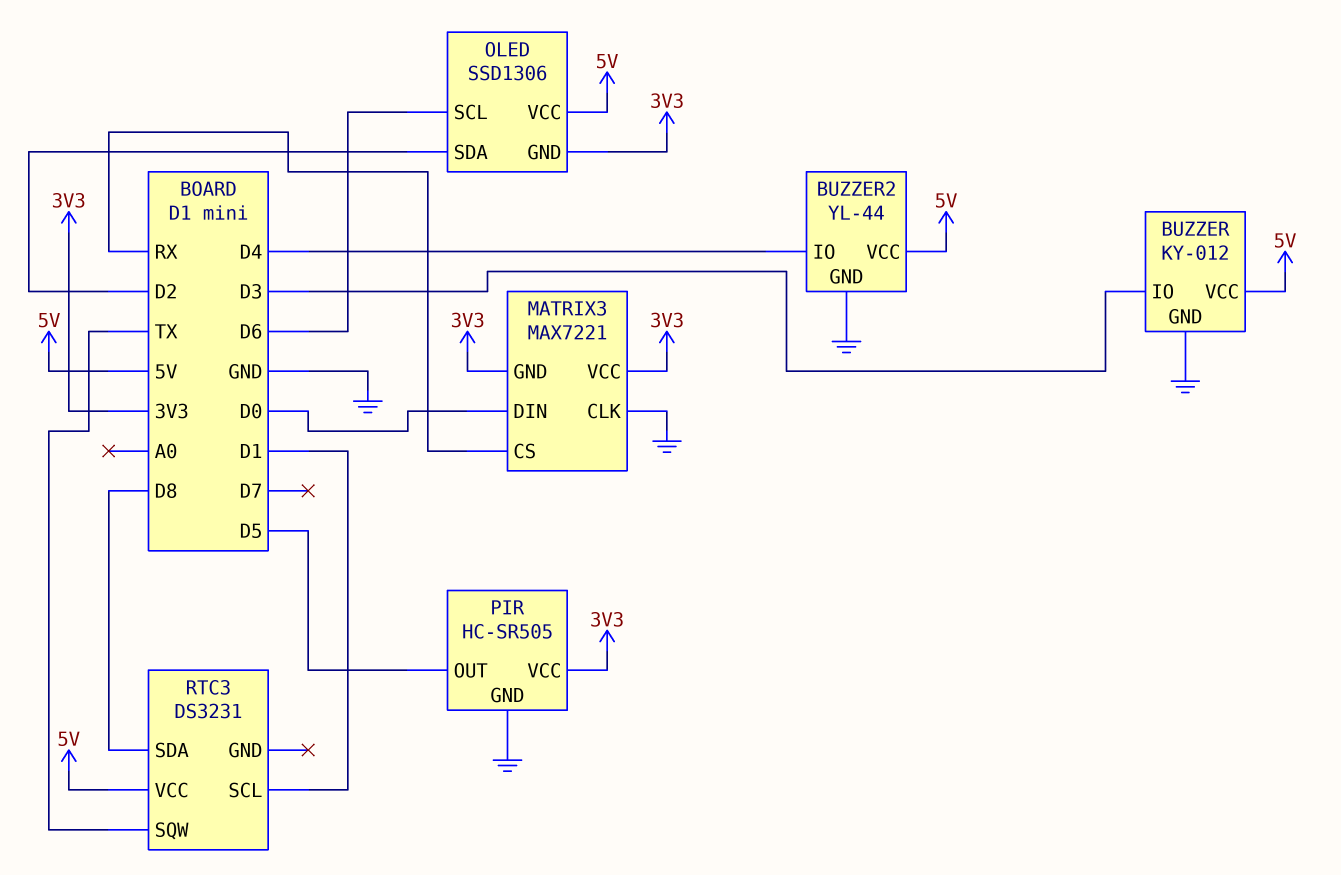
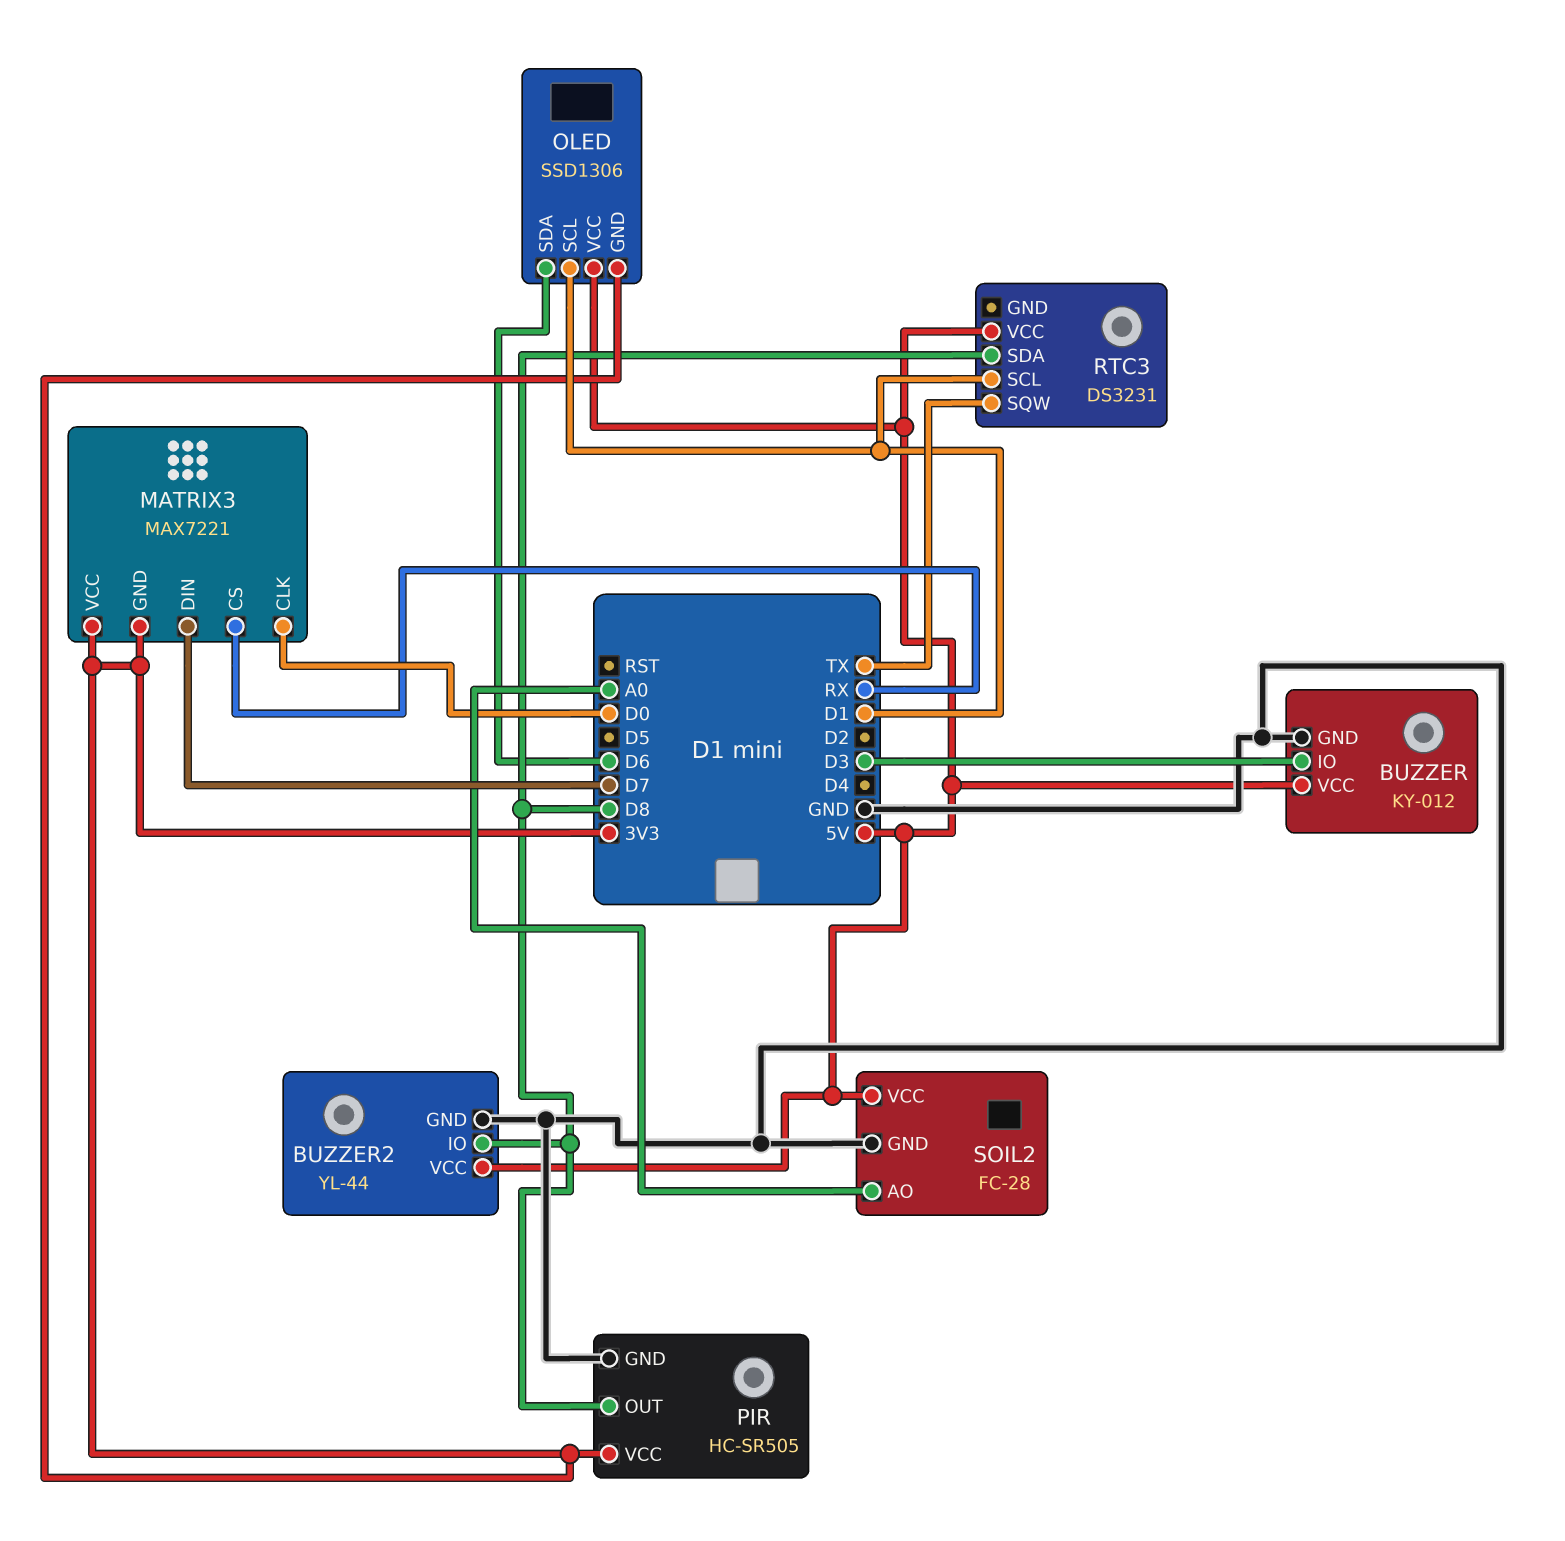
BUZZER2 pin IO: D4 -> D8
MATRIX3 pin CLK: GND -> D0
MATRIX3 pin DIN: D0 -> D7
OLED pin SCL: D6 -> D1
OLED pin SDA: D2 -> D6
PIR pin OUT: D5 -> D8
SOIL2: none -> FC-28
SOIL2 pin AO: none -> A0
SOIL2 pin GND: none -> GND
SOIL2 pin VCC: none -> 5V

